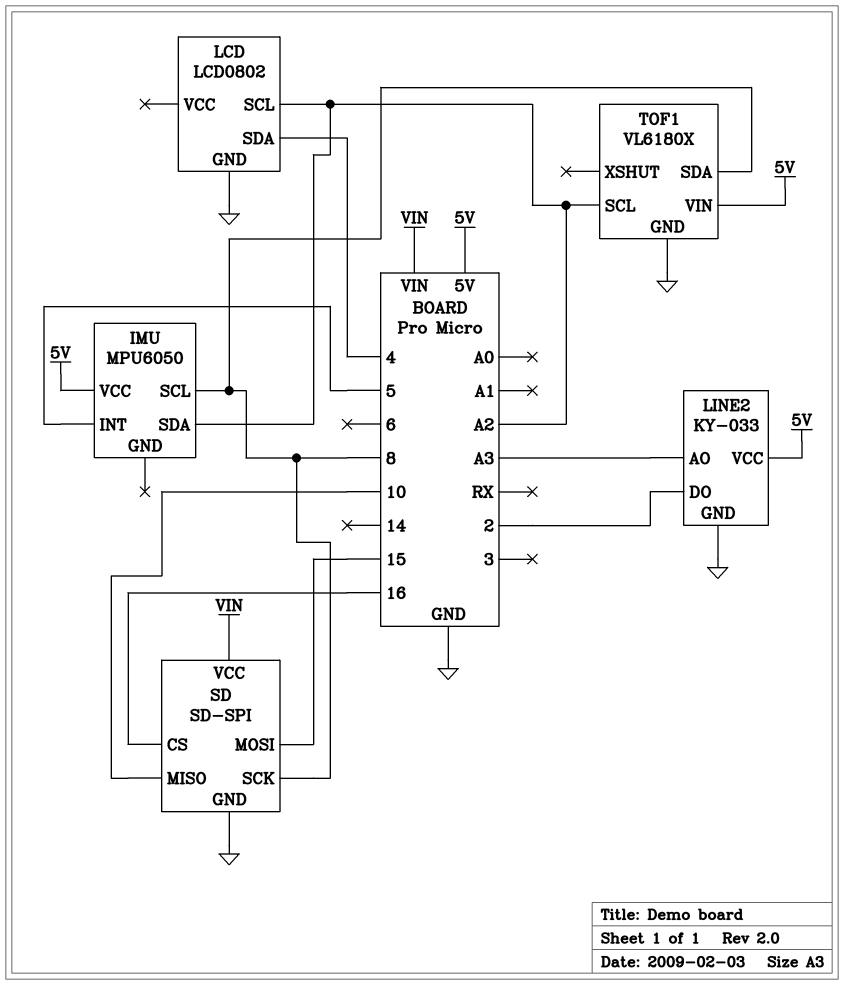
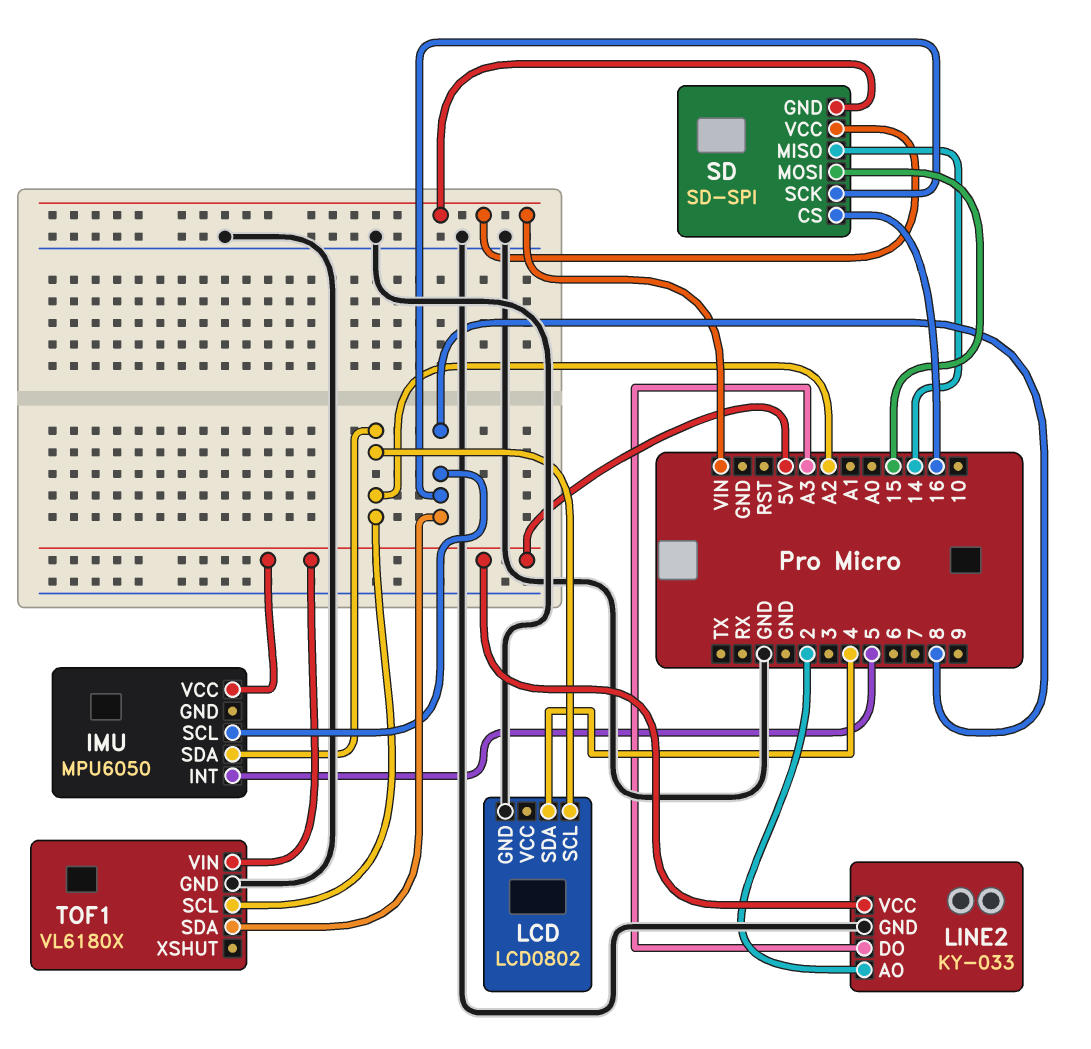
LINE2 pin AO: A3 -> 2
LINE2 pin DO: 2 -> A3
SD pin GND: GND -> VIN
SD pin MISO: 10 -> 14

